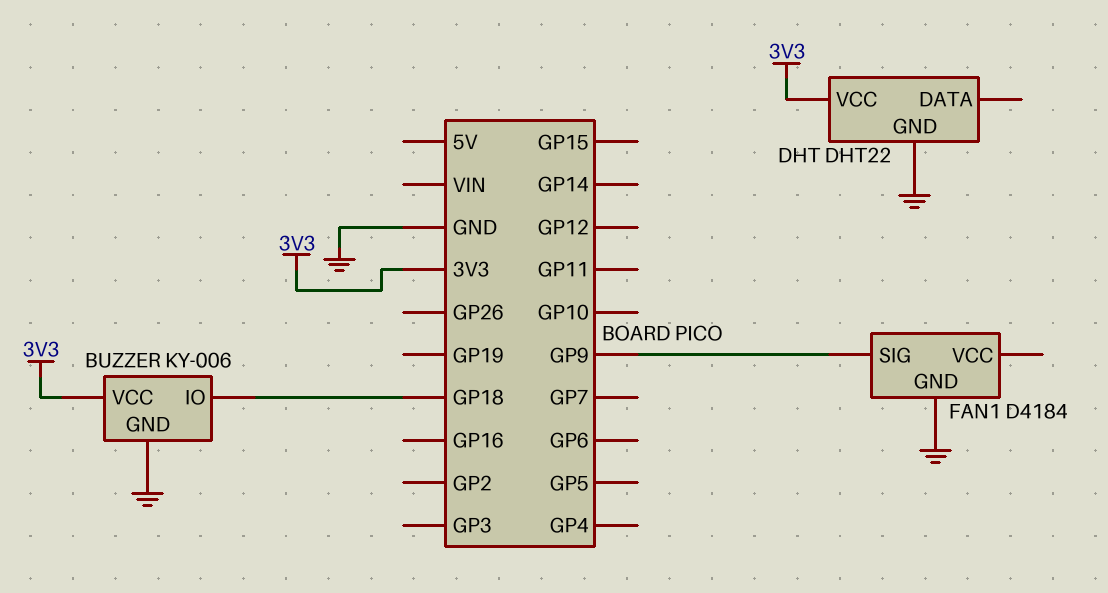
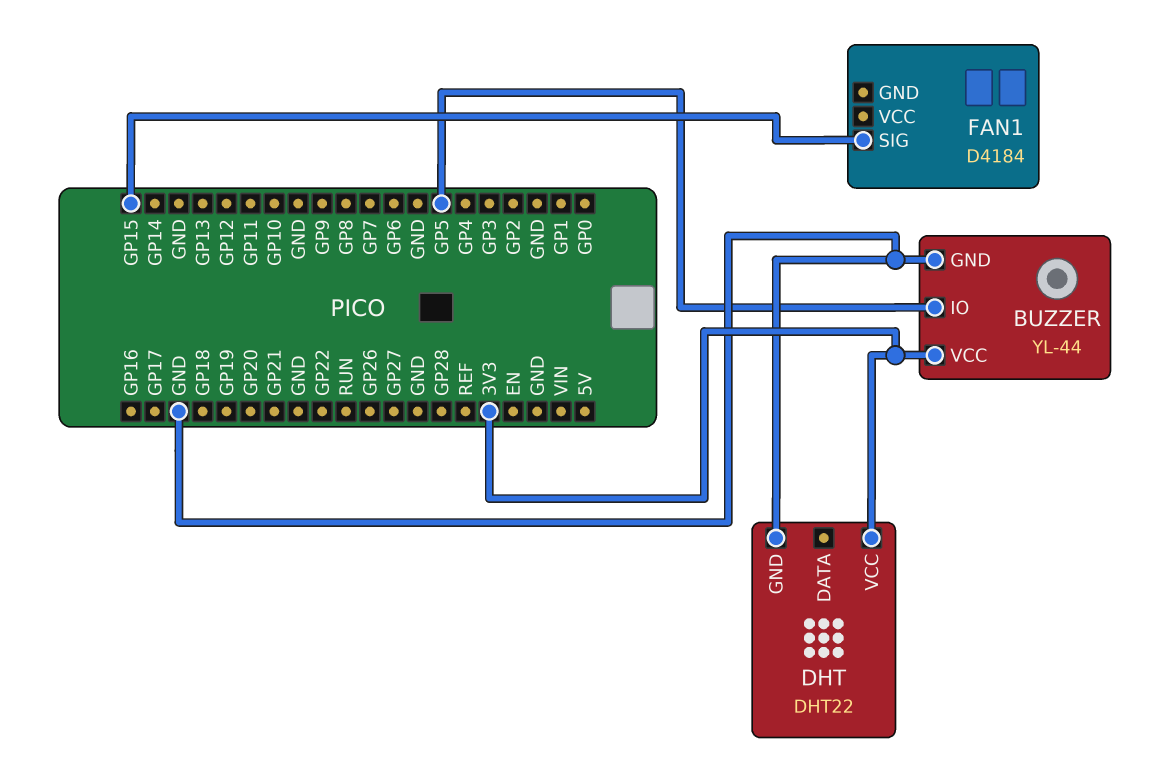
BUZZER: KY-006 -> YL-44
BUZZER pin IO: GP18 -> GP5
FAN1 pin GND: GND -> none
FAN1 pin SIG: GP9 -> GP15

